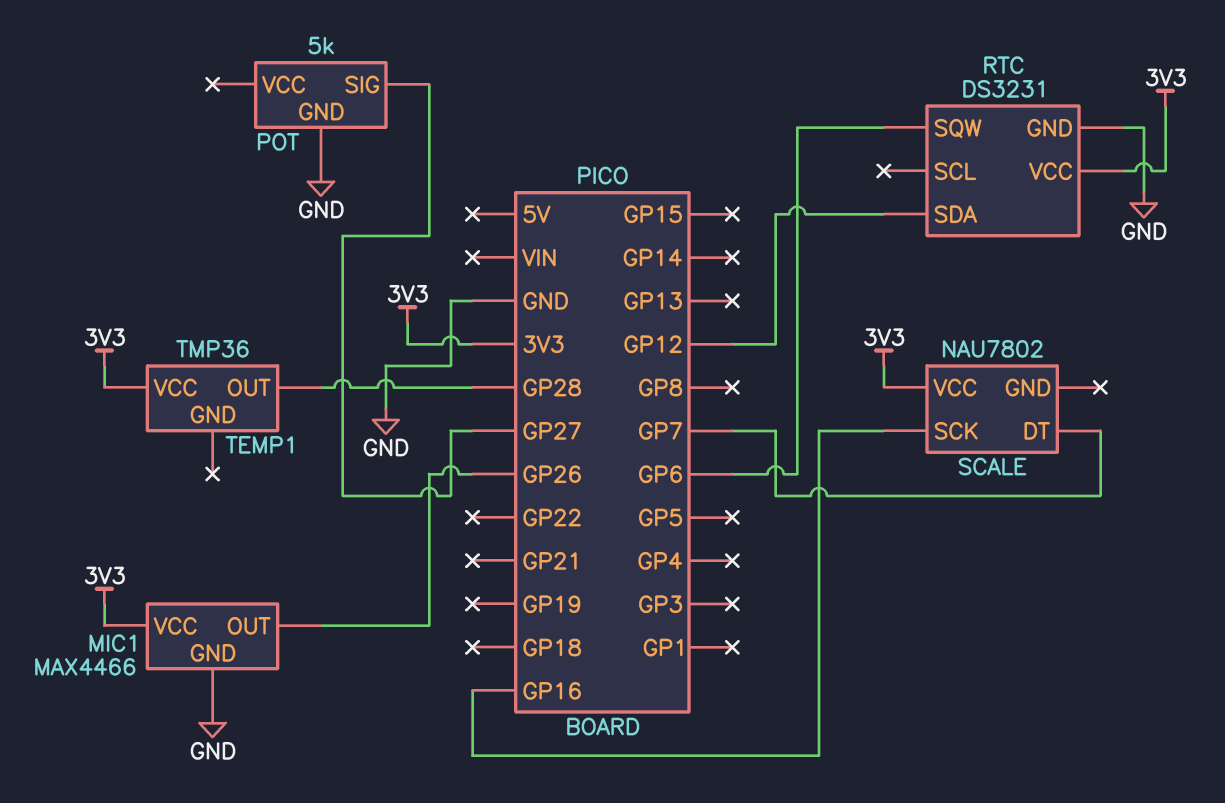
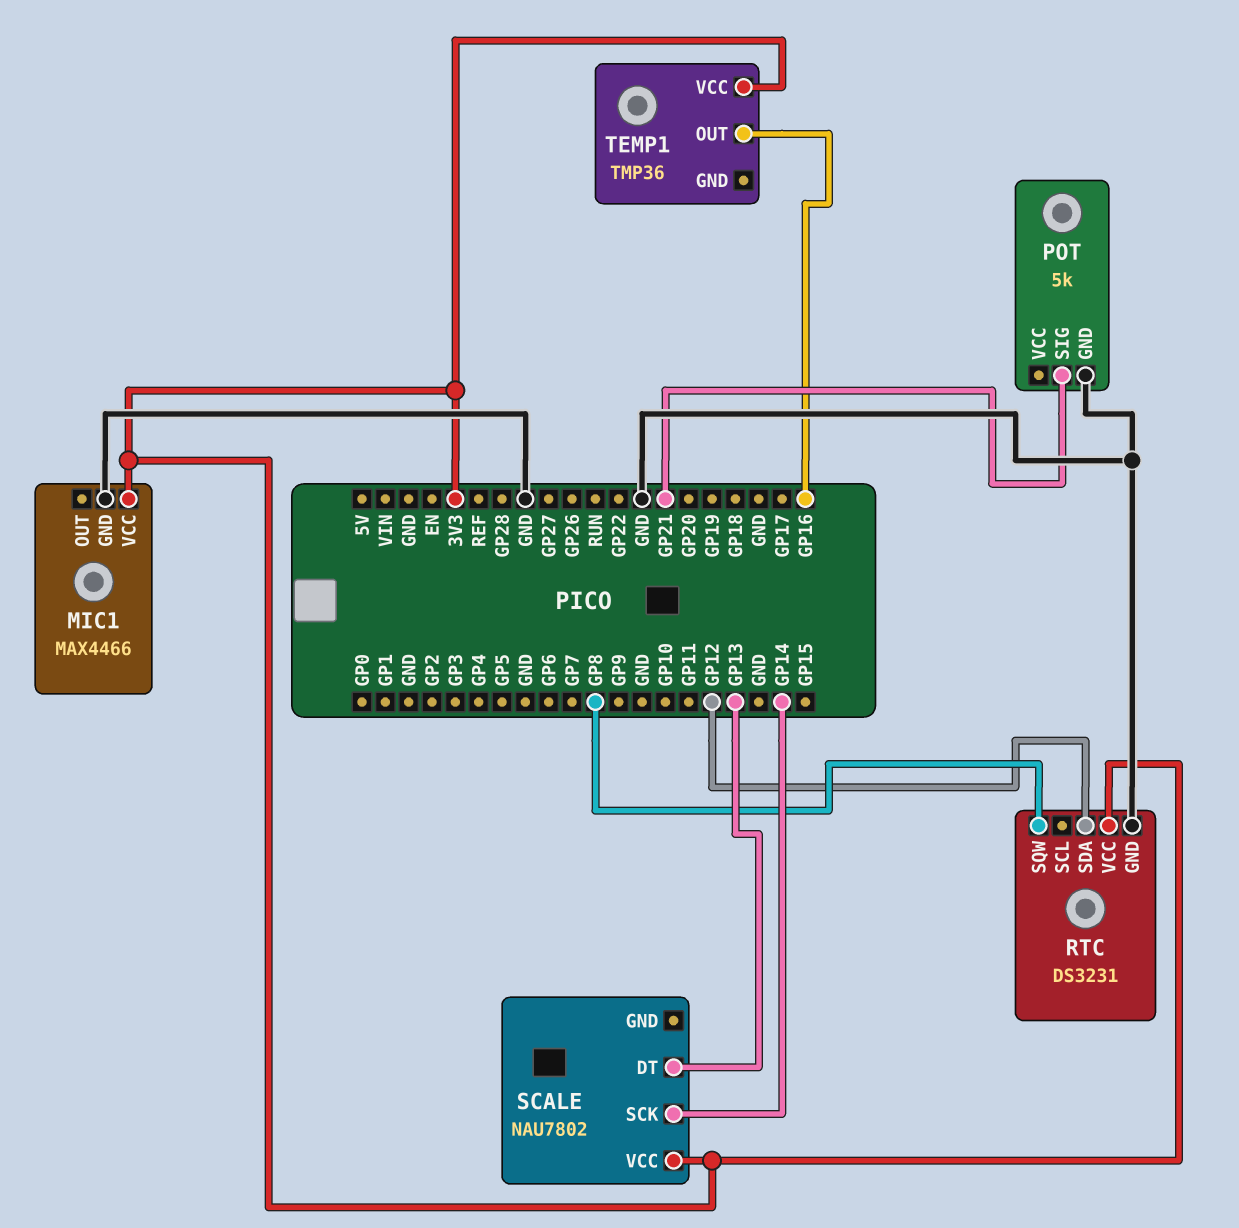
MIC1 pin OUT: GP26 -> none
POT pin SIG: GP27 -> GP21
RTC pin SQW: GP6 -> GP8
SCALE pin DT: GP7 -> GP13
SCALE pin SCK: GP16 -> GP14
TEMP1 pin OUT: GP28 -> GP16

